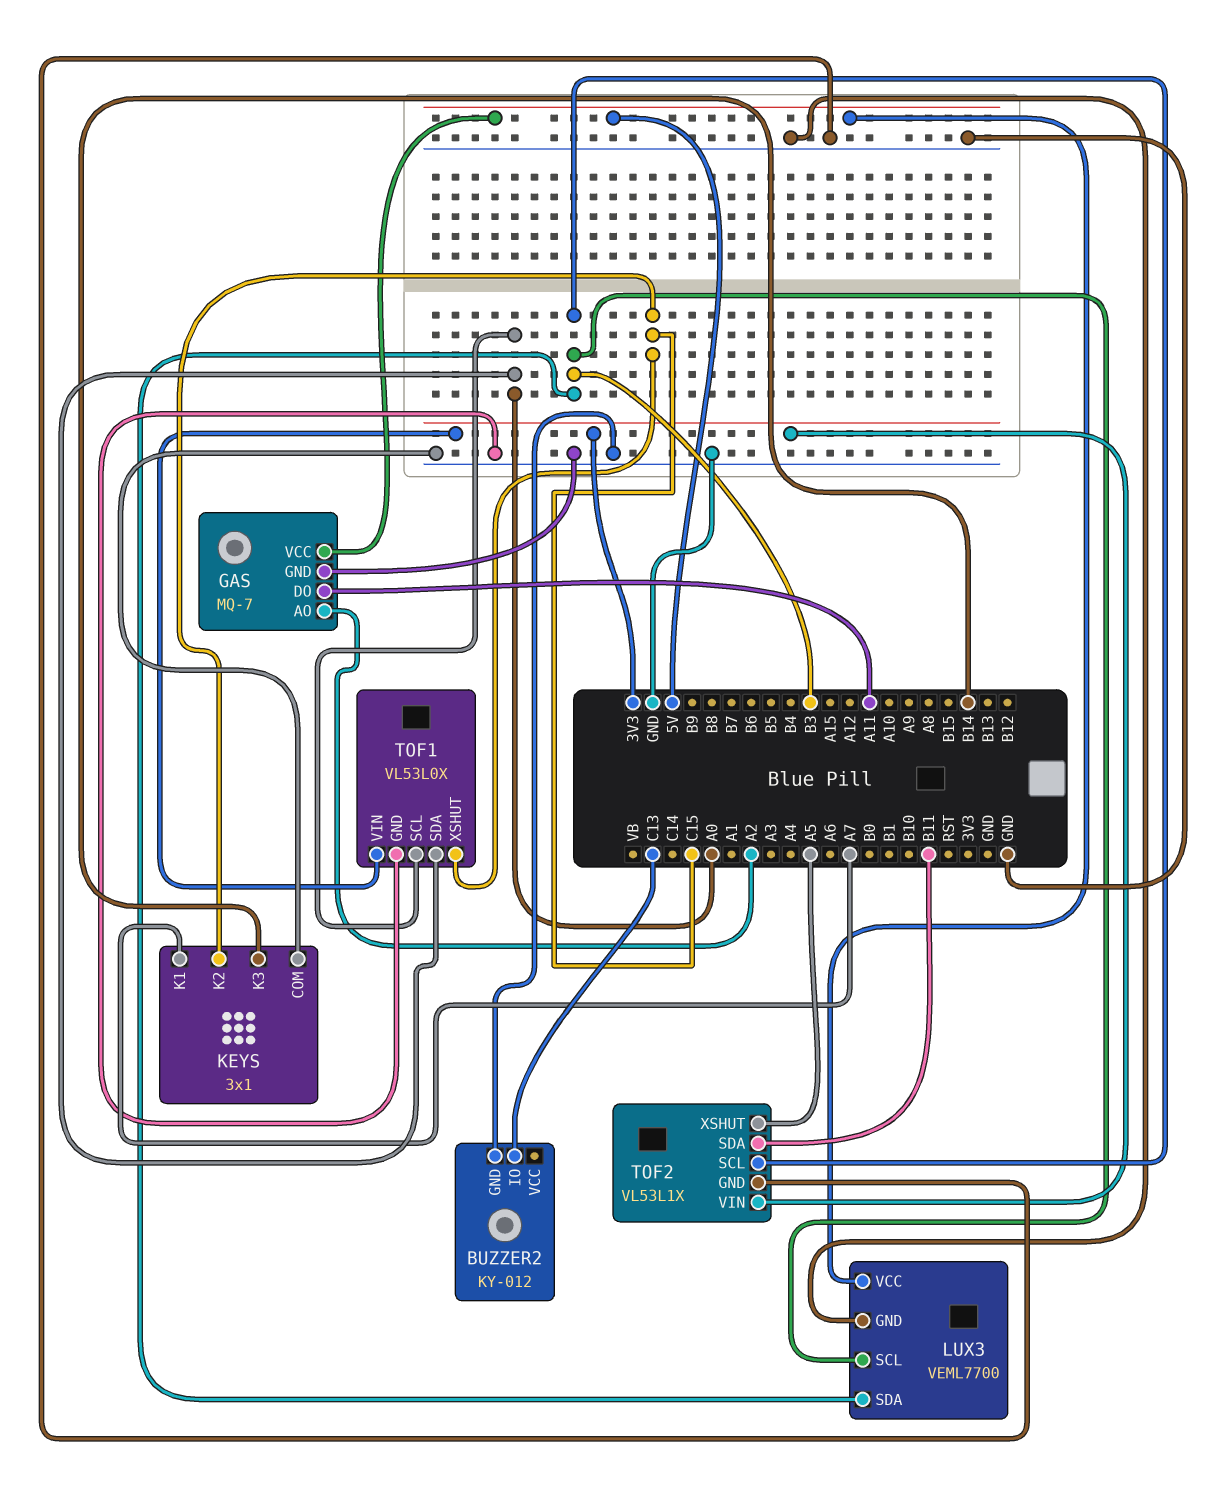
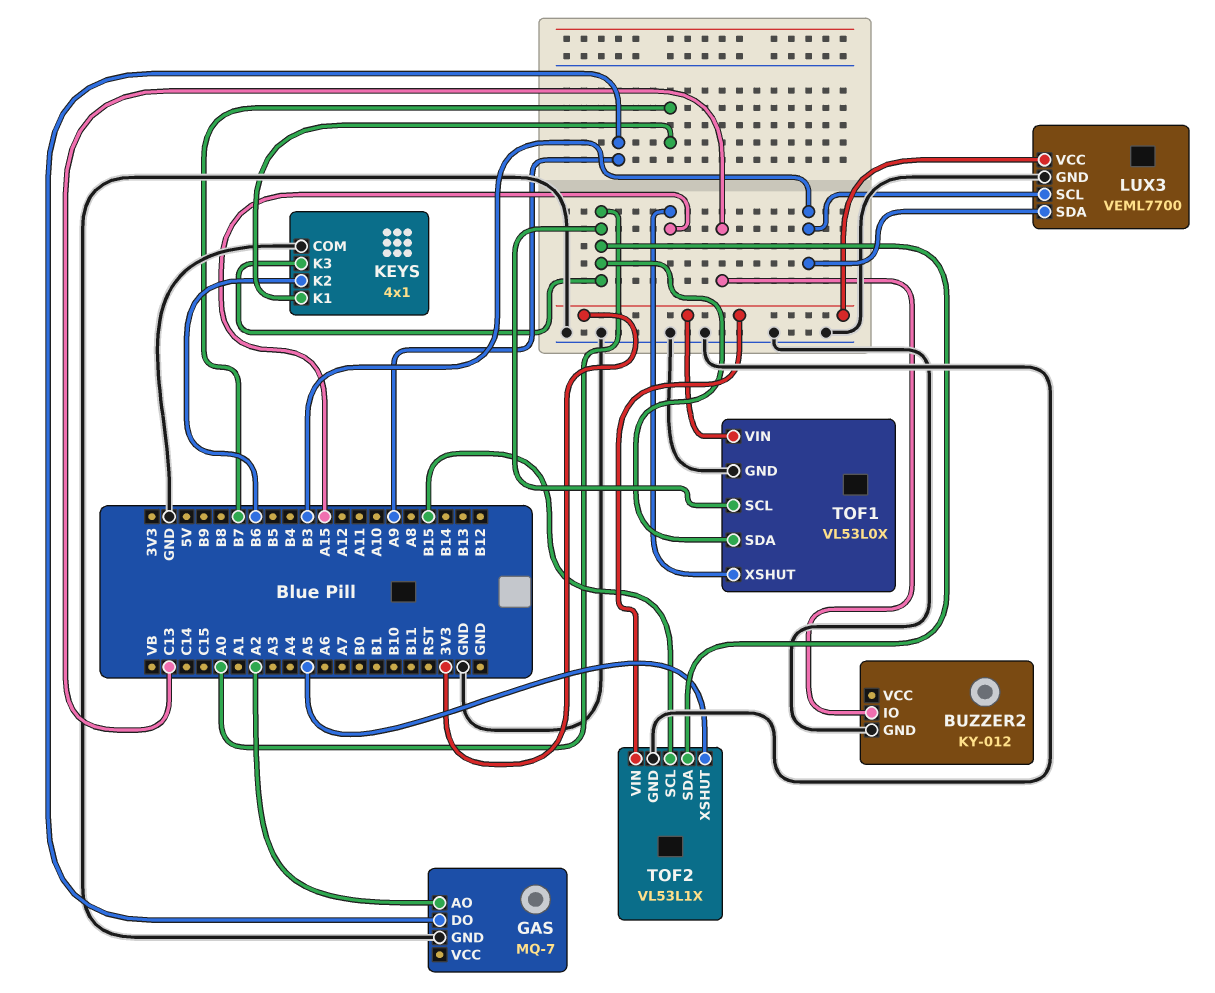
GAS pin DO: A11 -> A9
GAS pin VCC: 5V -> none
KEYS: 3x1 -> 4x1
KEYS pin K1: A7 -> B7
KEYS pin K2: C15 -> B6
KEYS pin K3: B14 -> A0
LUX3 pin VCC: 5V -> 3V3
TOF1 pin XSHUT: C15 -> A15
TOF2 pin SCL: B3 -> B15
TOF2 pin SDA: B11 -> A0

